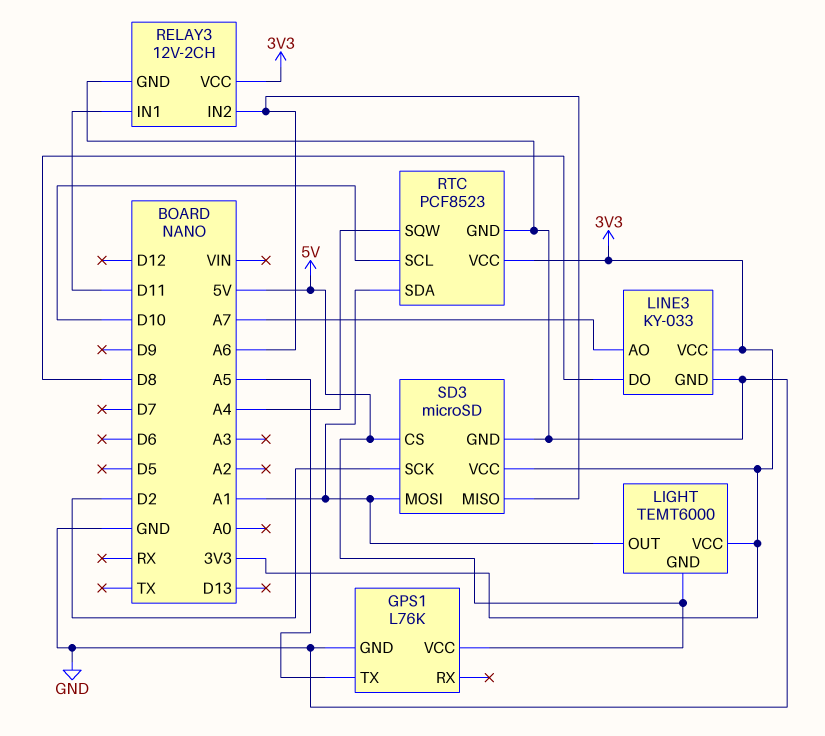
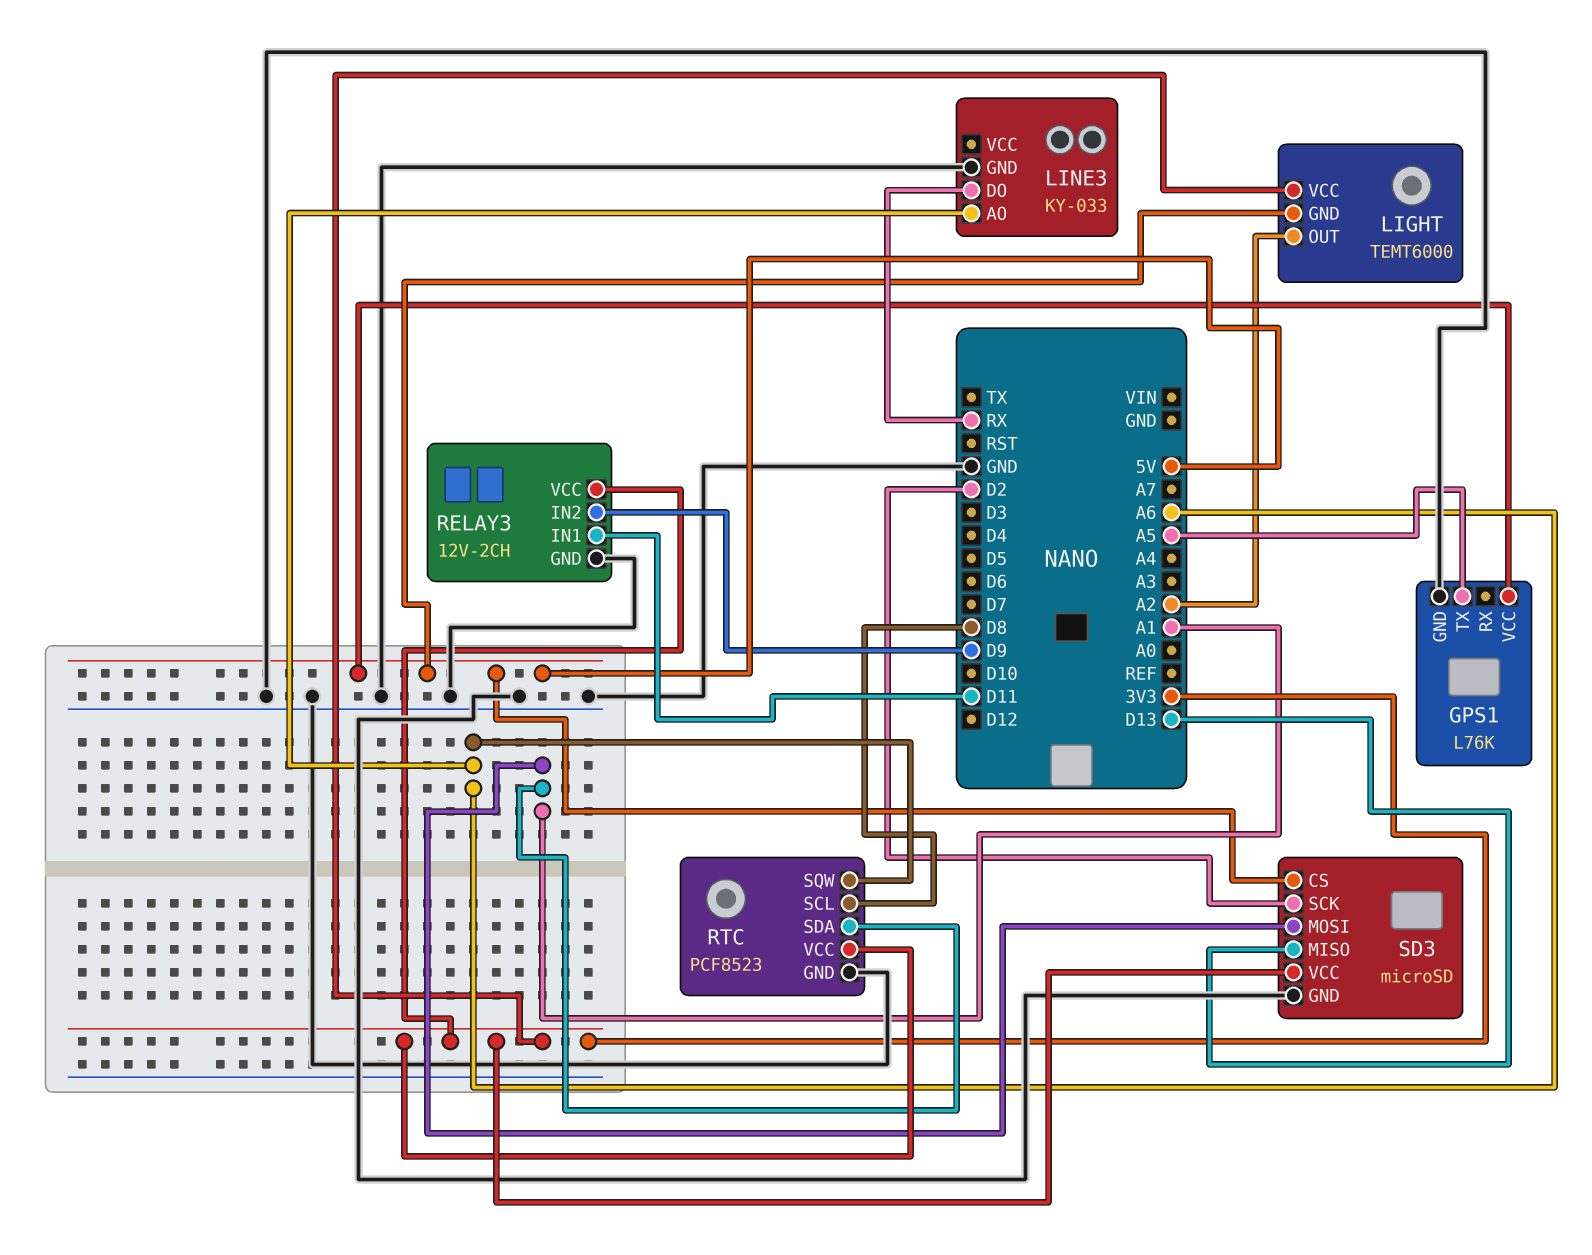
LIGHT pin OUT: A1 -> A2
LINE3 pin AO: A7 -> A6
LINE3 pin DO: D8 -> RX
LINE3 pin VCC: 3V3 -> none
RELAY3 pin IN2: A6 -> D9
RTC pin SCL: D10 -> D8
RTC pin SQW: A4 -> A6
SD3 pin MISO: A6 -> D13

